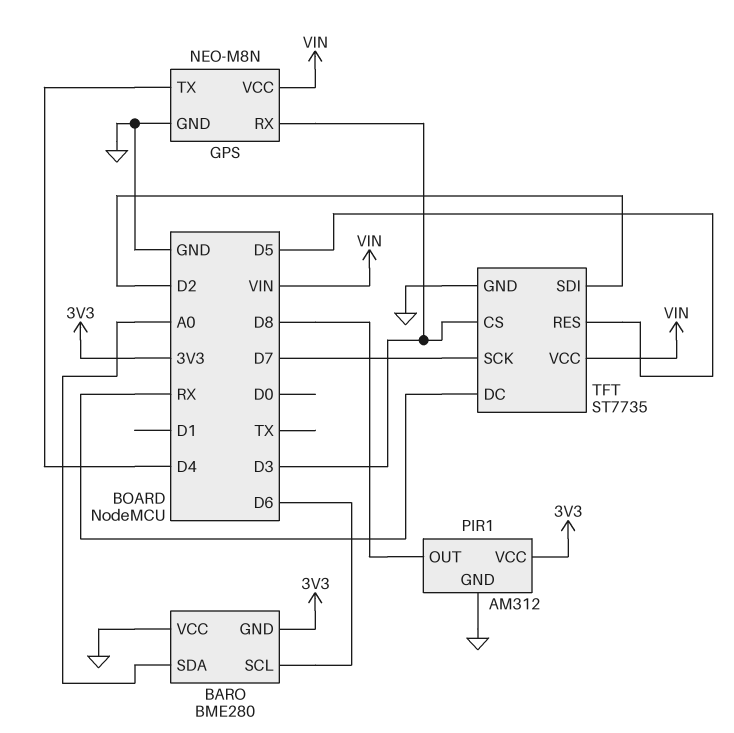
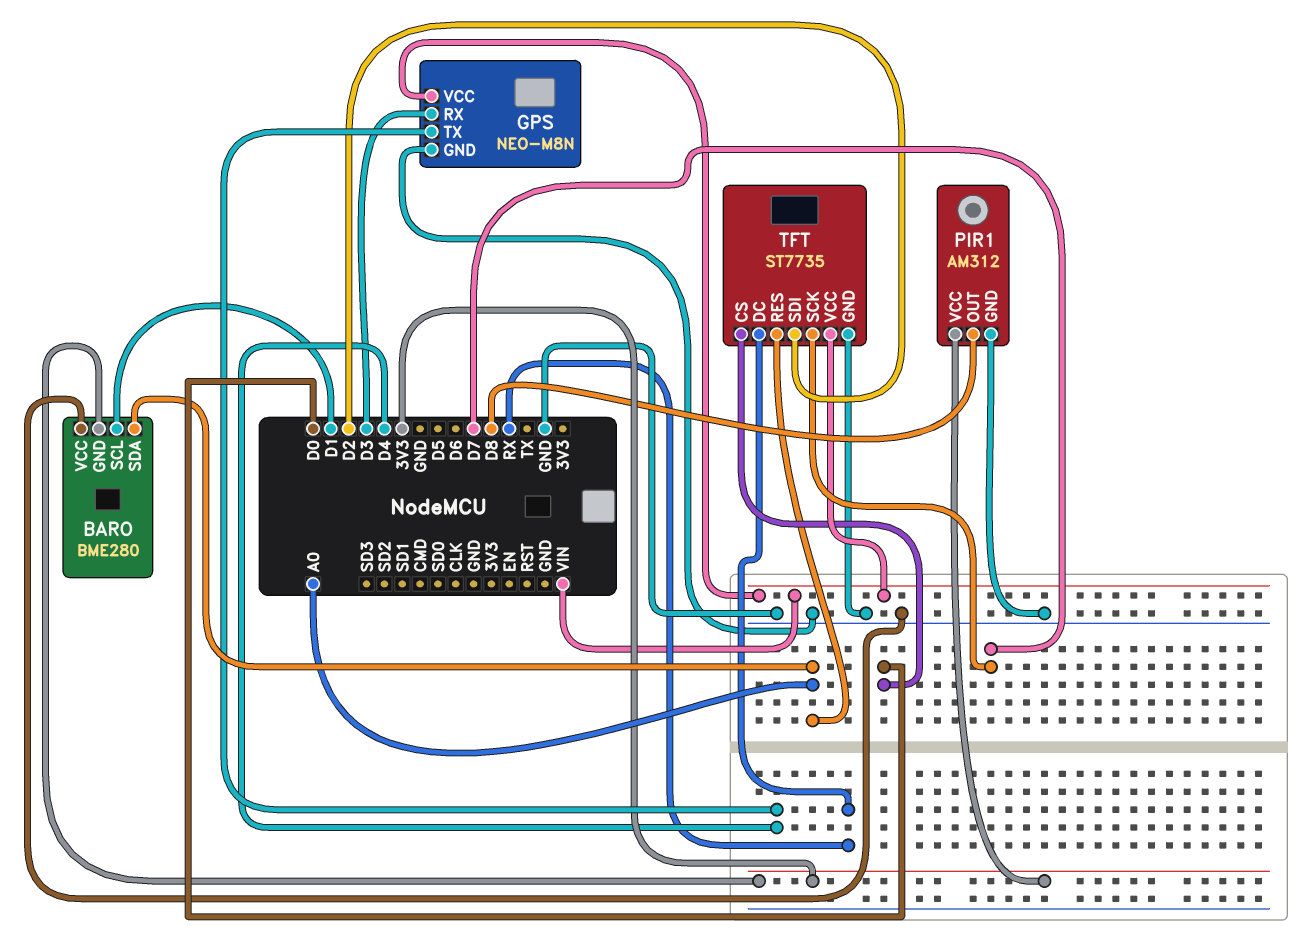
BARO pin SCL: D6 -> D1
TFT pin CS: D3 -> D0
TFT pin RES: D5 -> A0

